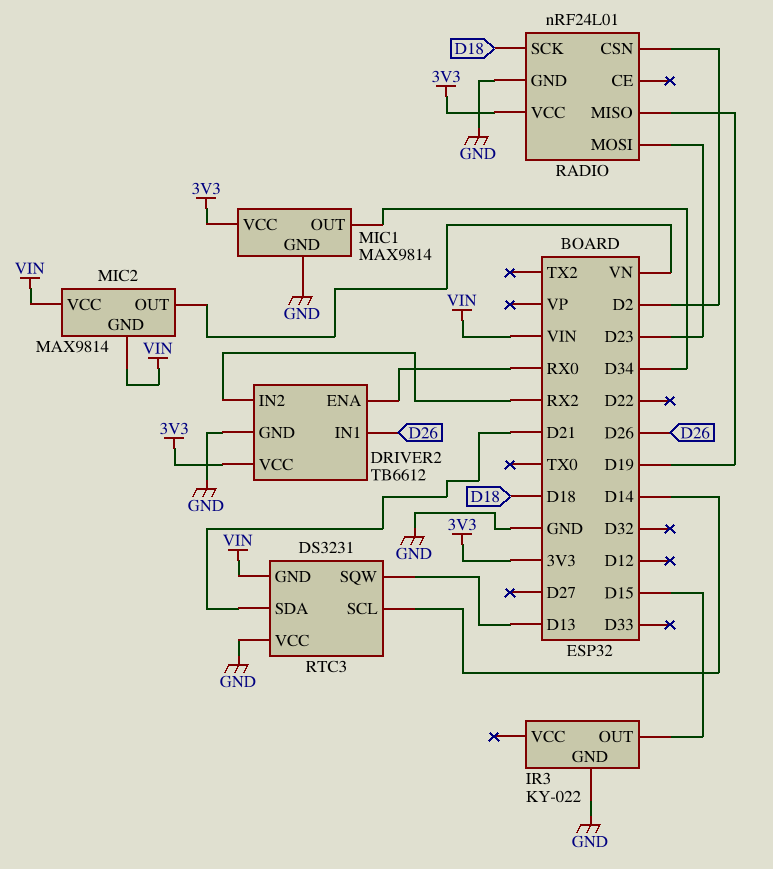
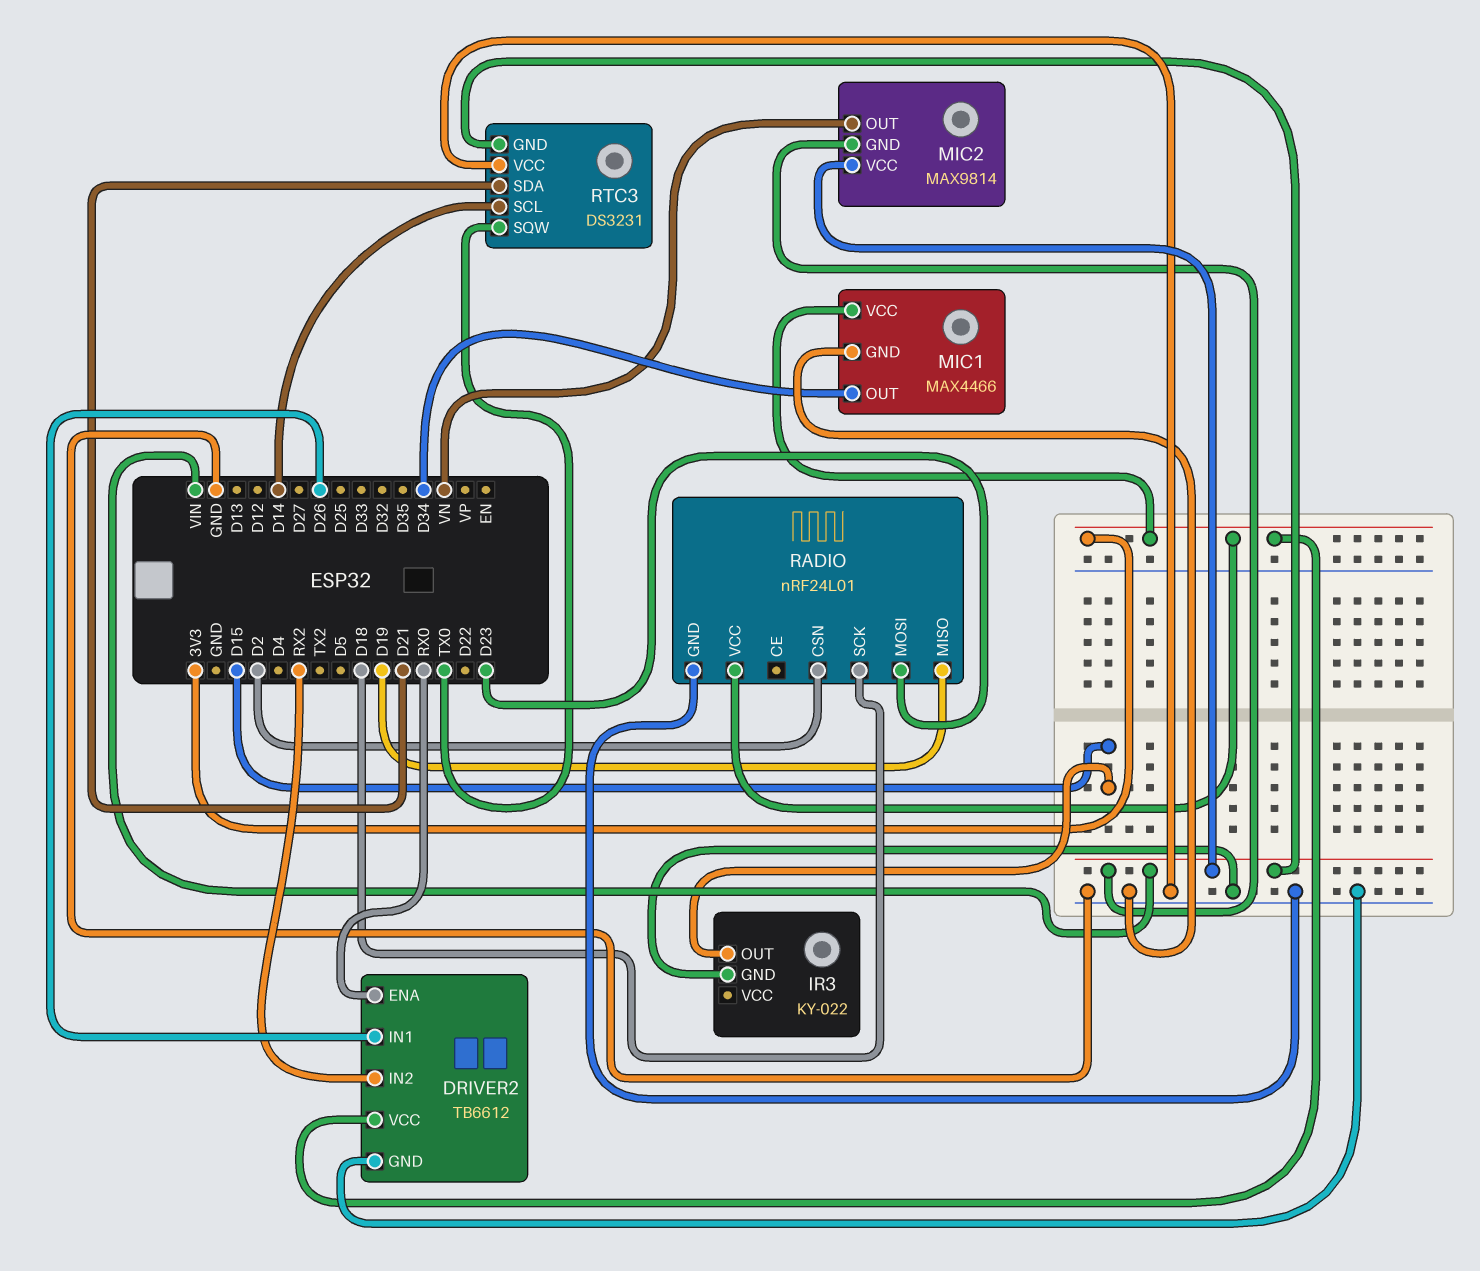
MIC1: MAX9814 -> MAX4466
RTC3 pin SQW: D13 -> TX0

